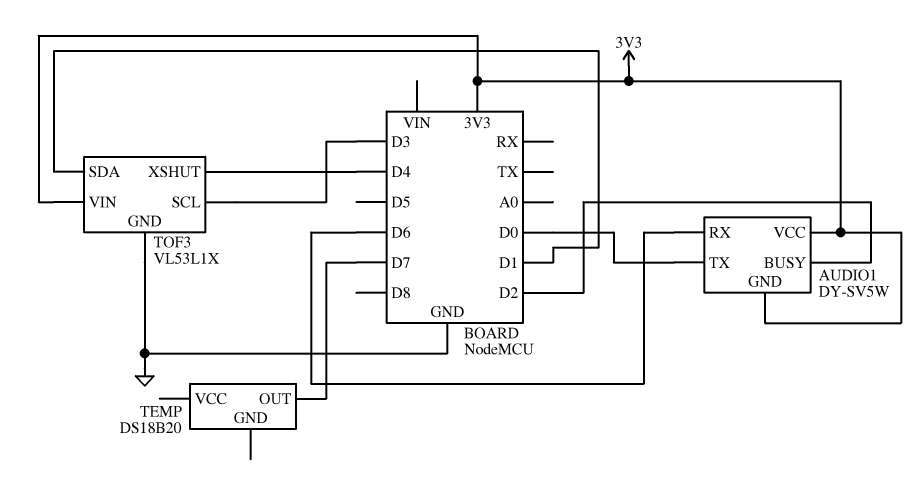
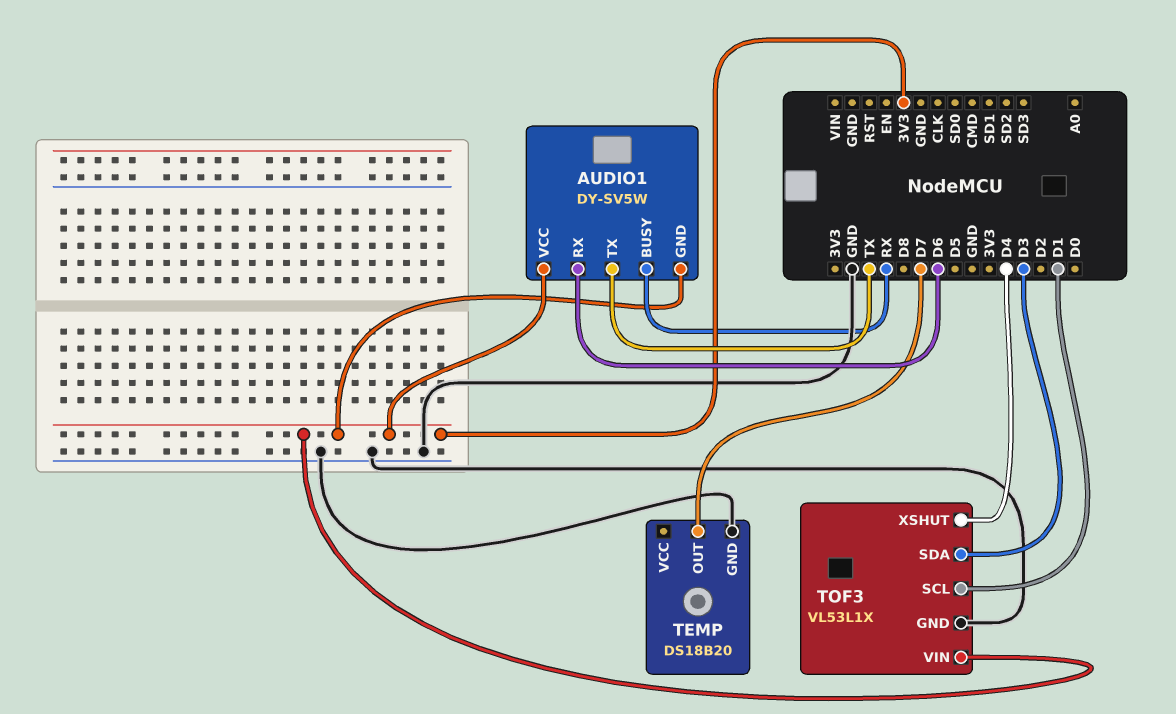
AUDIO1 pin BUSY: D2 -> RX
AUDIO1 pin TX: D0 -> TX
TEMP pin GND: none -> GND
TOF3 pin SCL: D3 -> D1
TOF3 pin SDA: D1 -> D3

